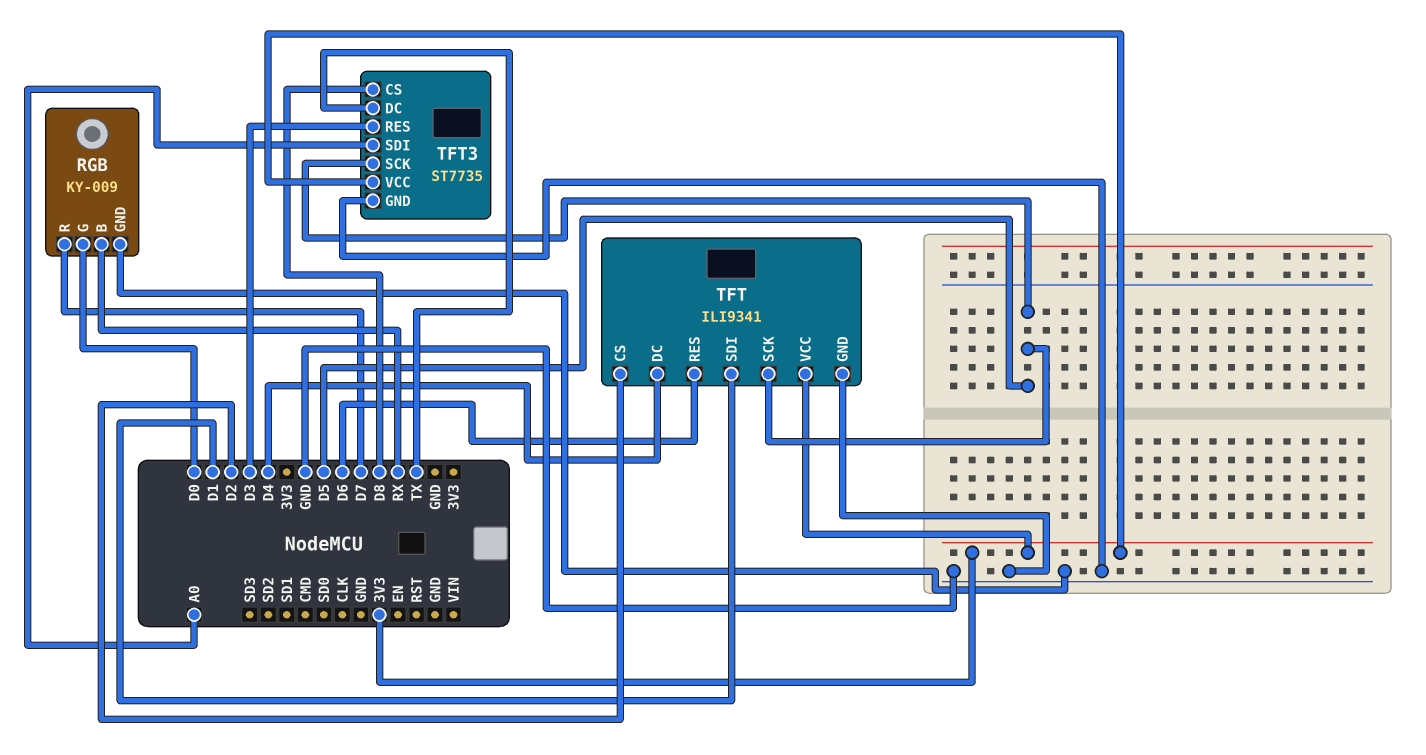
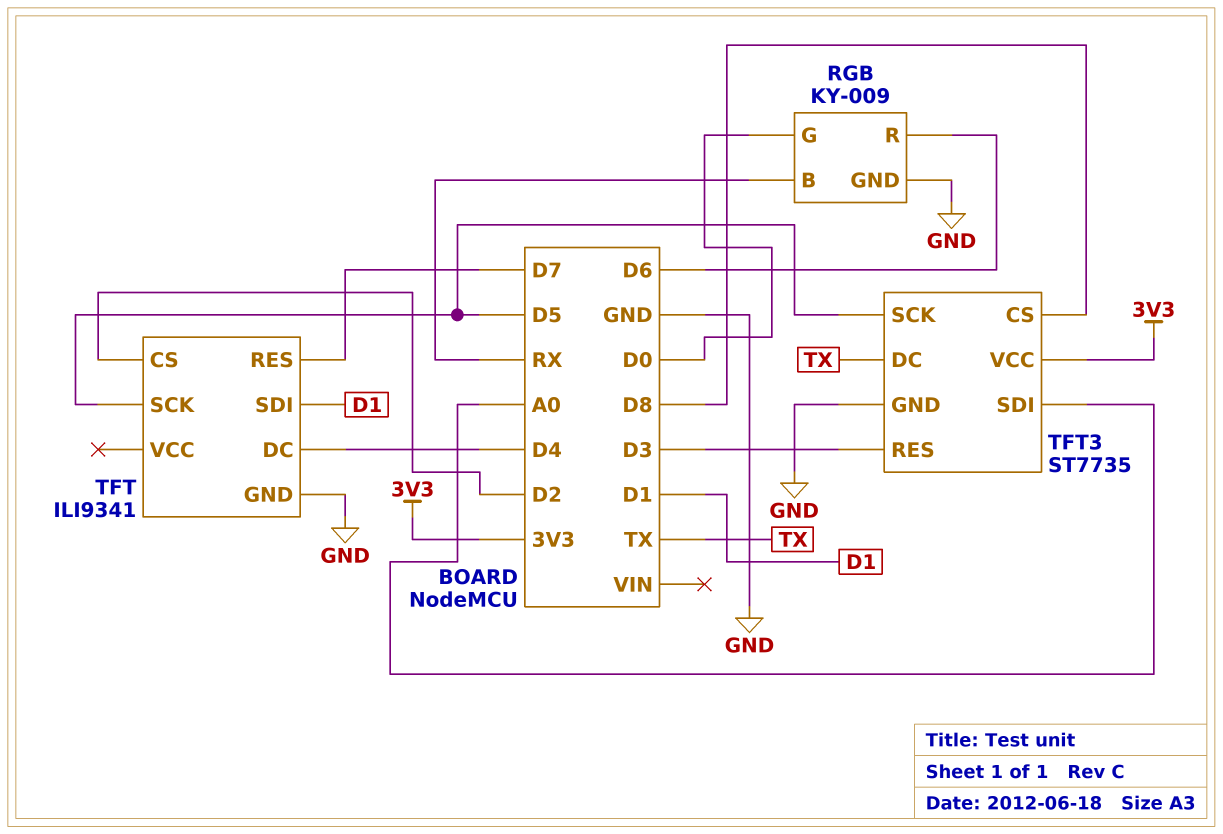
RGB pin R: D7 -> D6
TFT pin RES: D6 -> D7
TFT pin VCC: 3V3 -> none

